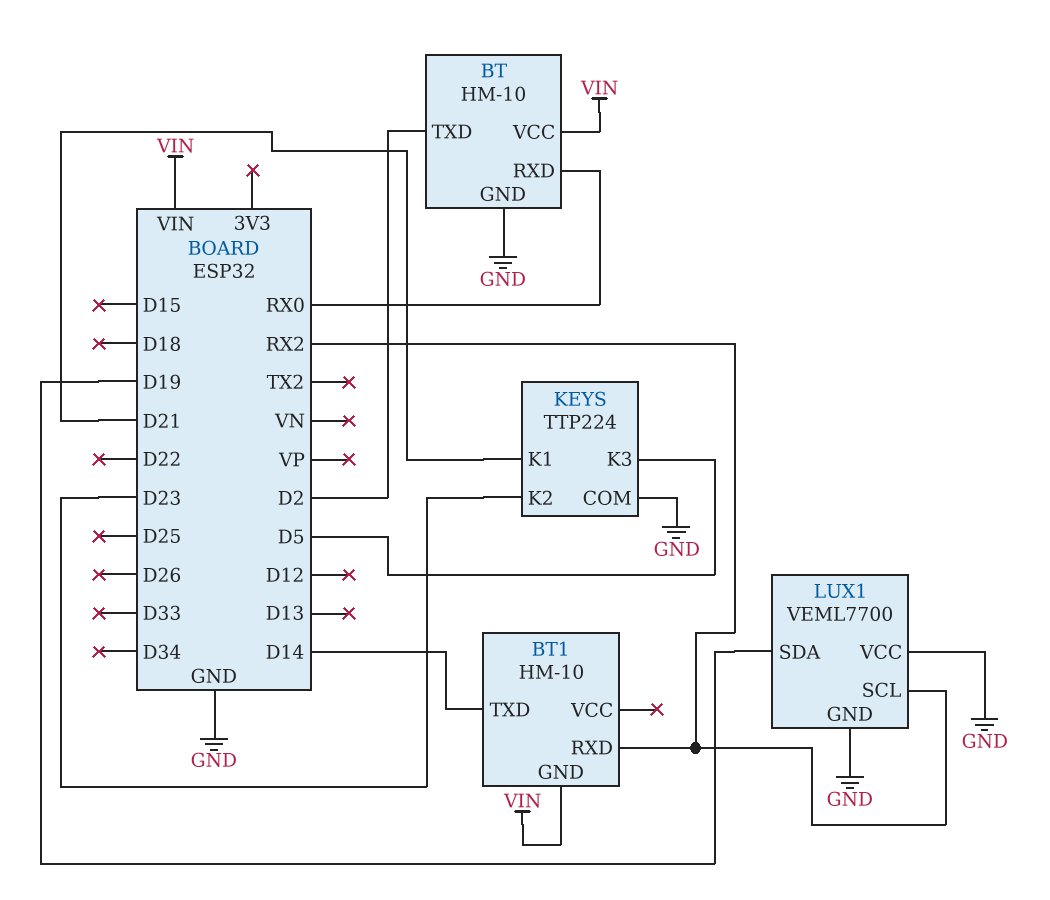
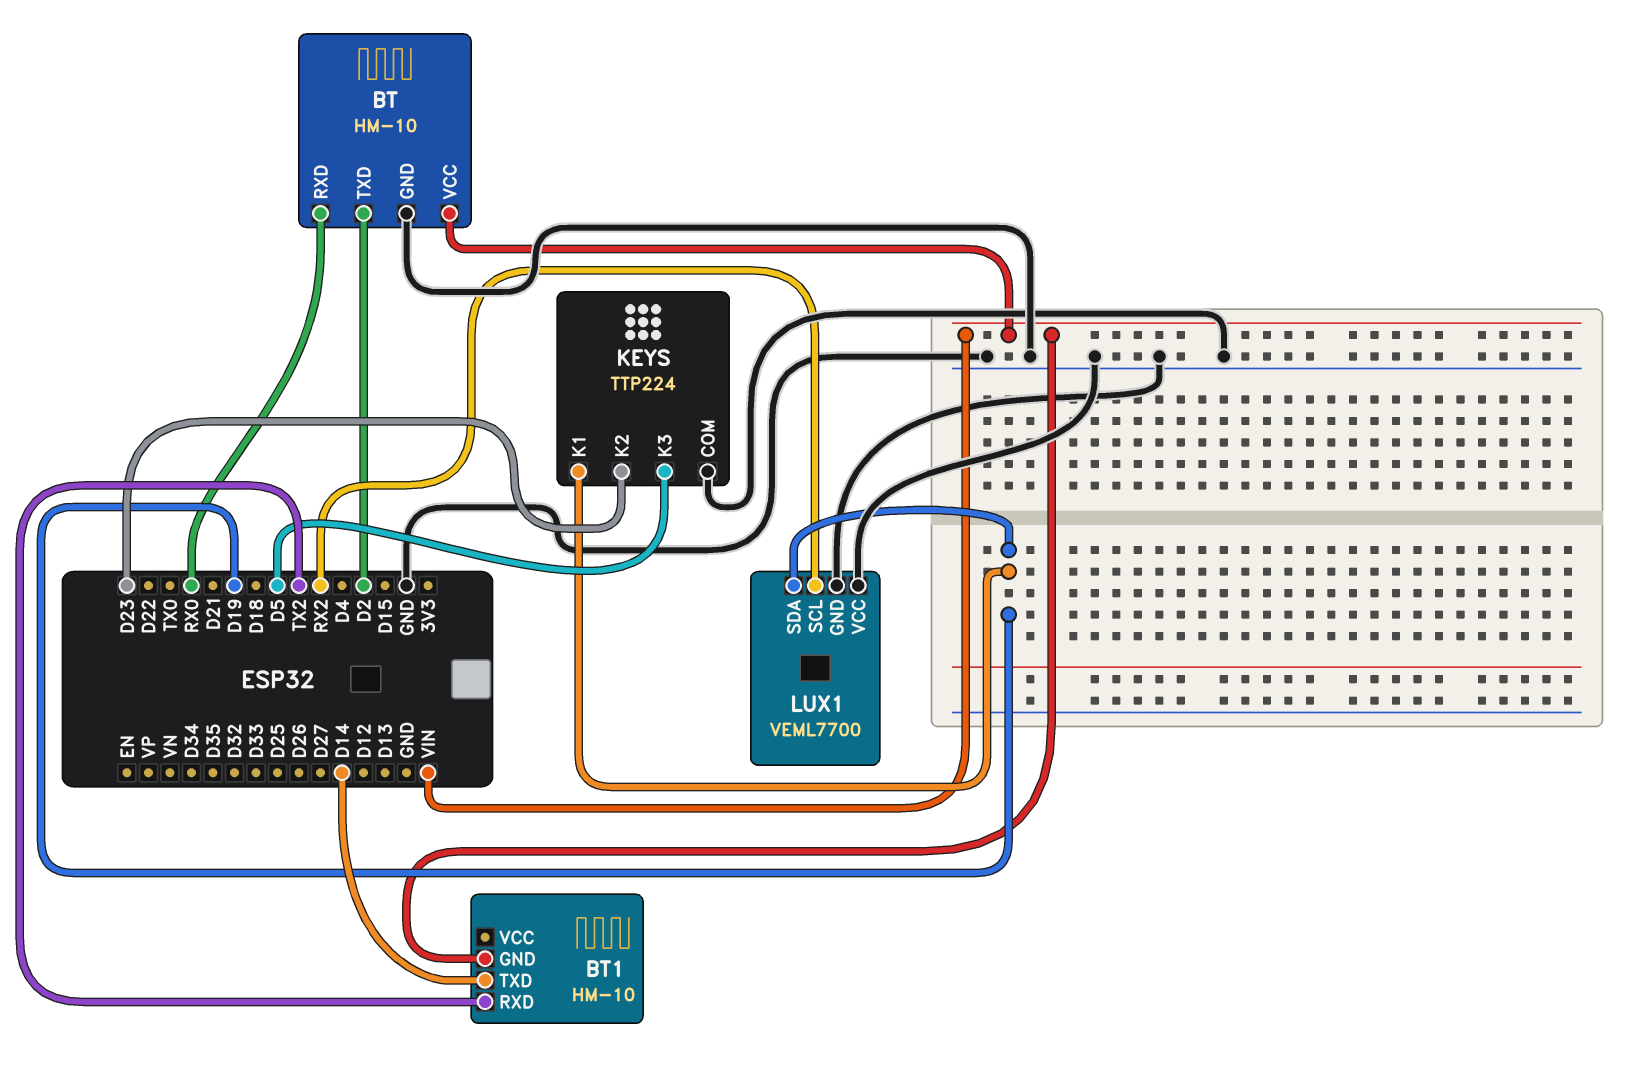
BT1 pin RXD: RX2 -> TX2
KEYS pin K1: D21 -> D19

